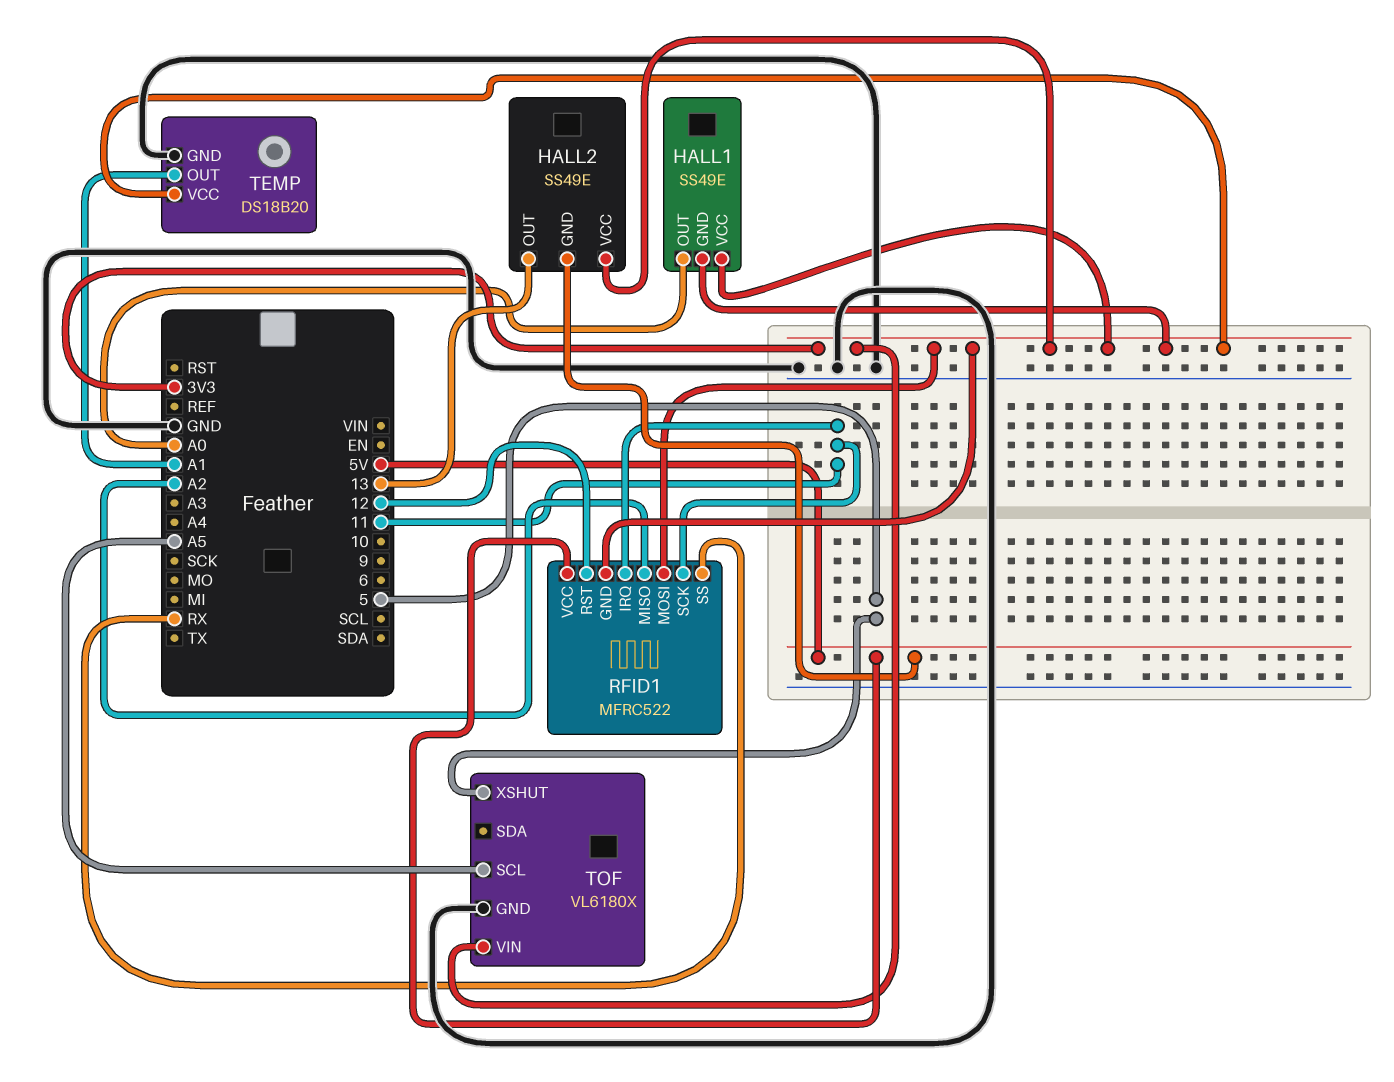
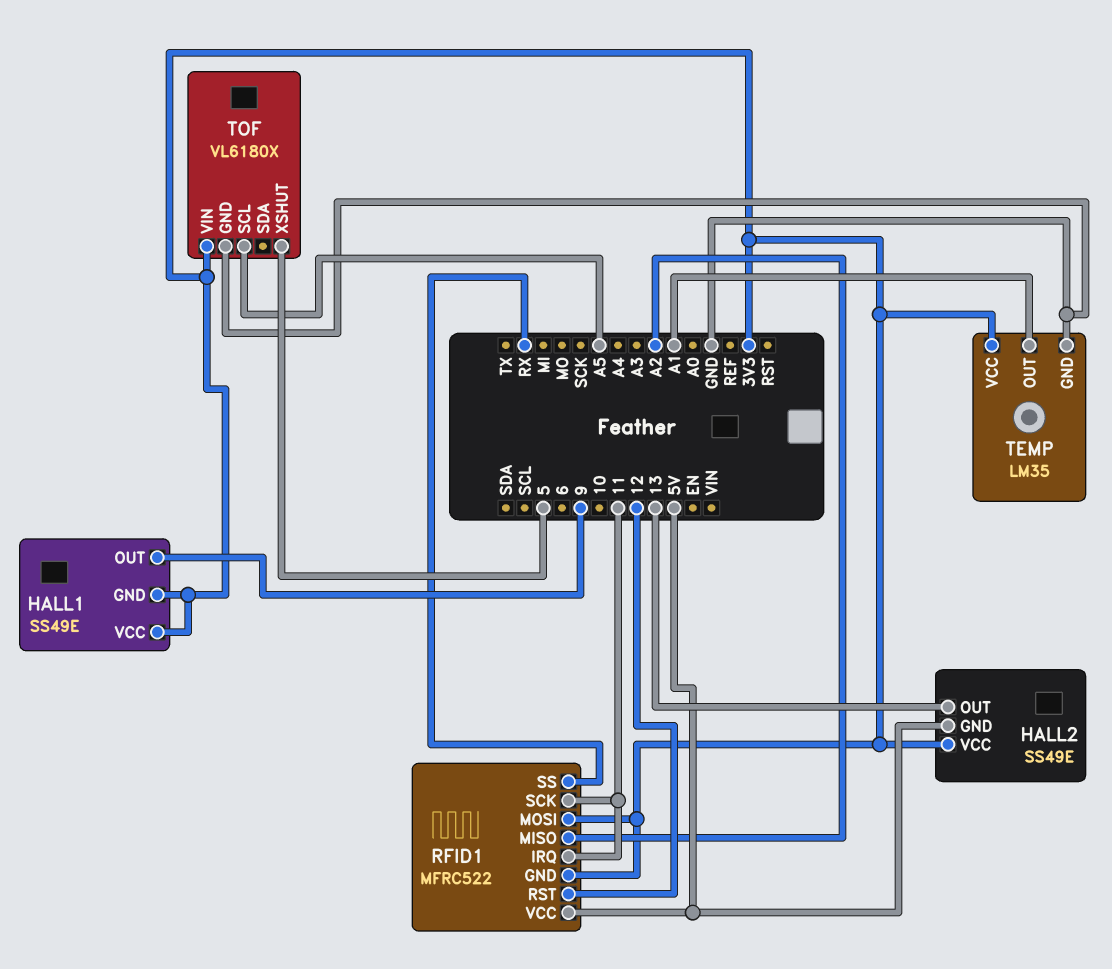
HALL1 pin OUT: A0 -> 9
TEMP: DS18B20 -> LM35

